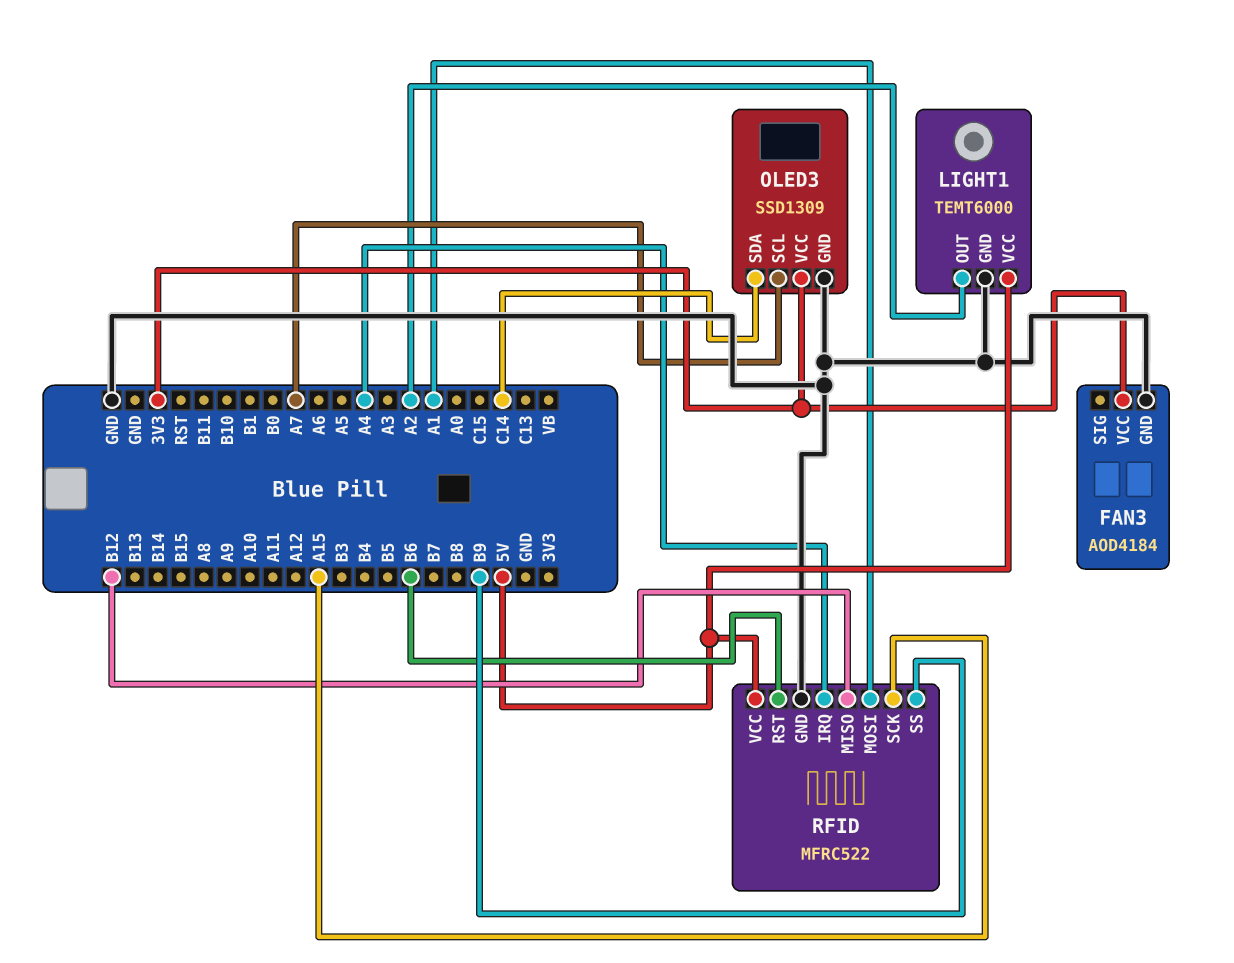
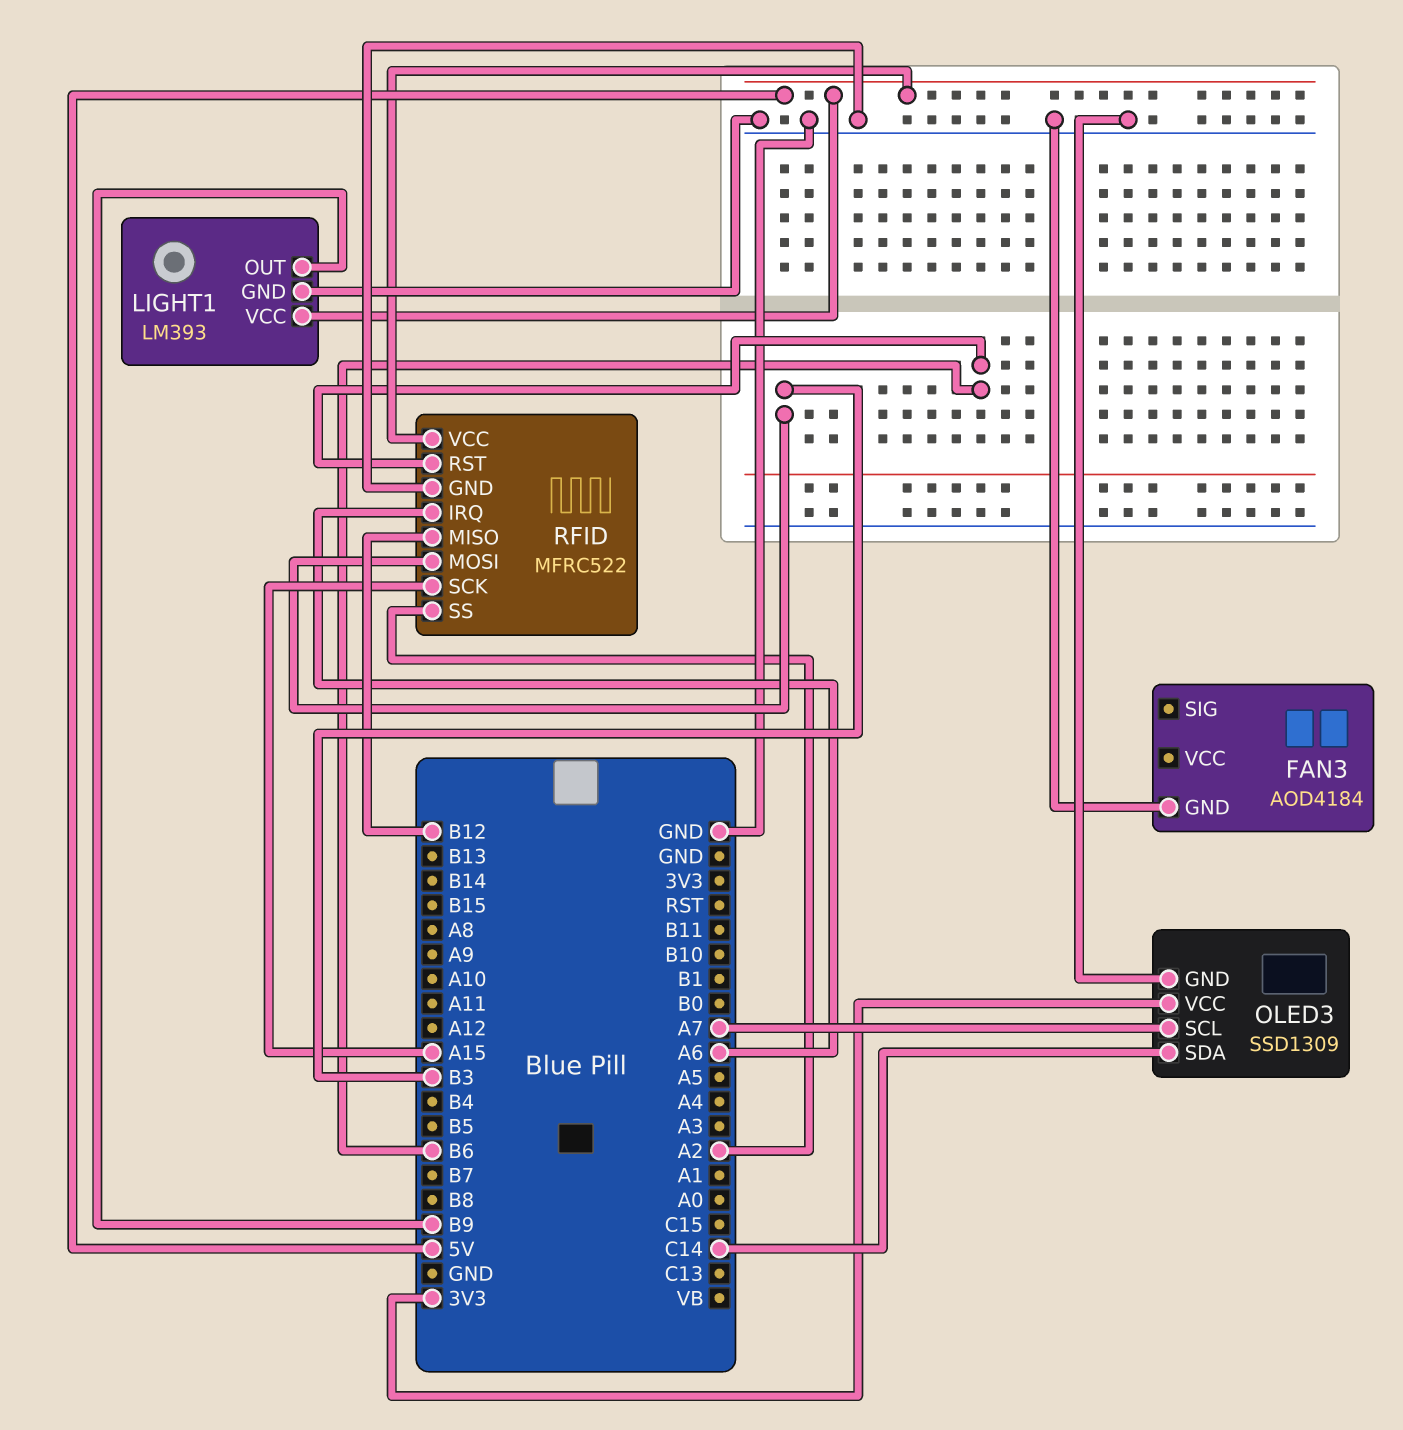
FAN3 pin VCC: 3V3 -> none
LIGHT1: TEMT6000 -> LM393
LIGHT1 pin OUT: A2 -> B9
RFID pin IRQ: A4 -> A6
RFID pin MOSI: A1 -> B3
RFID pin SS: B9 -> A2

